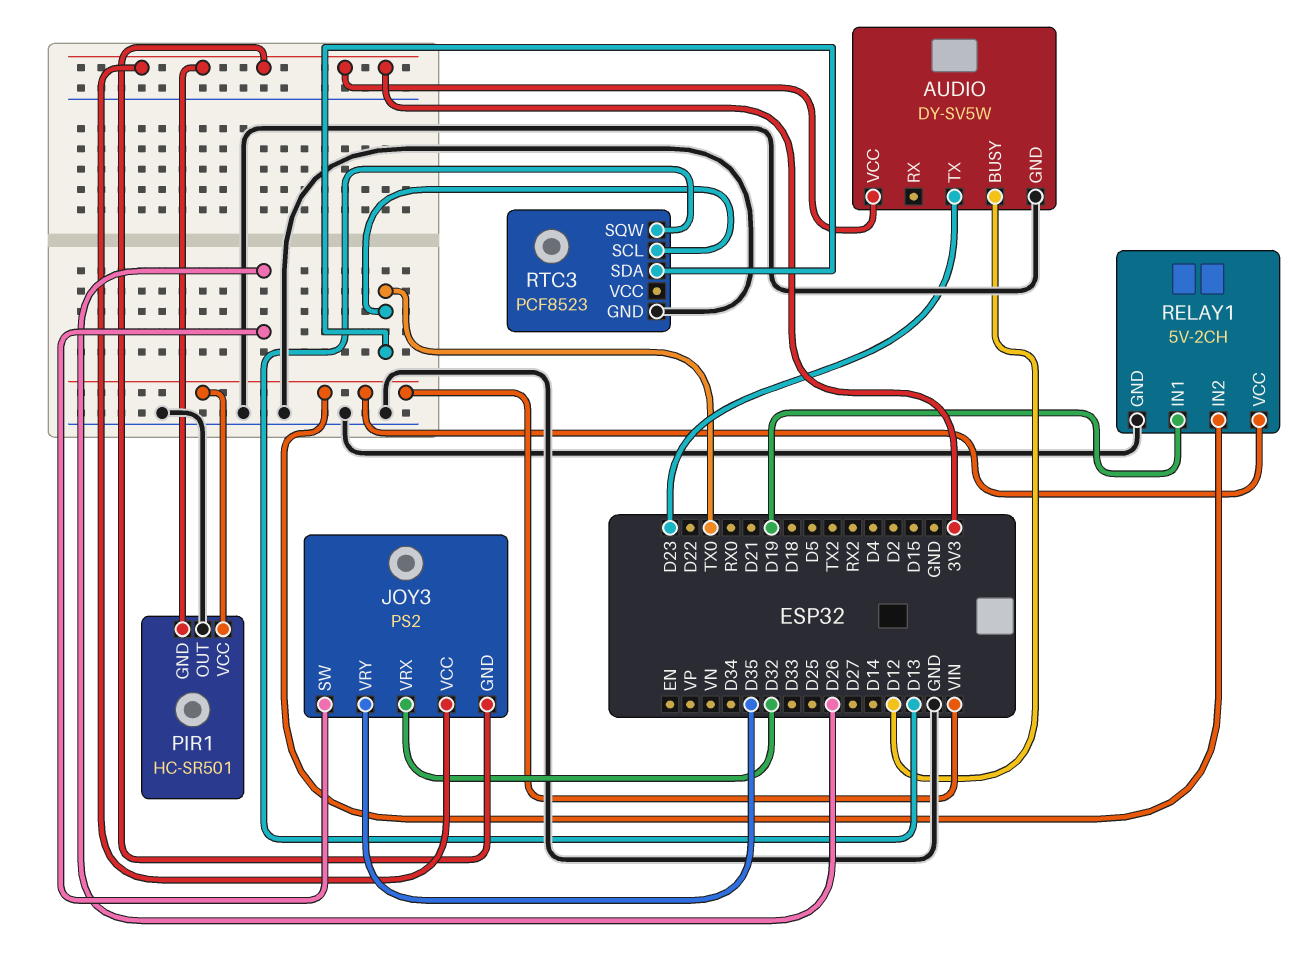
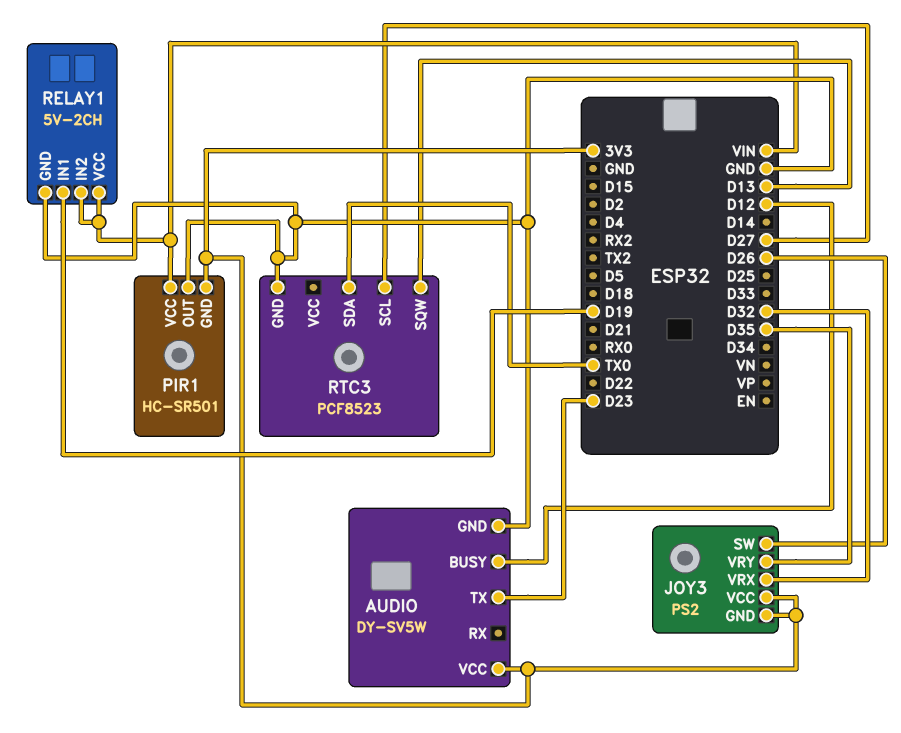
RTC3 pin SCL: TX0 -> D27

